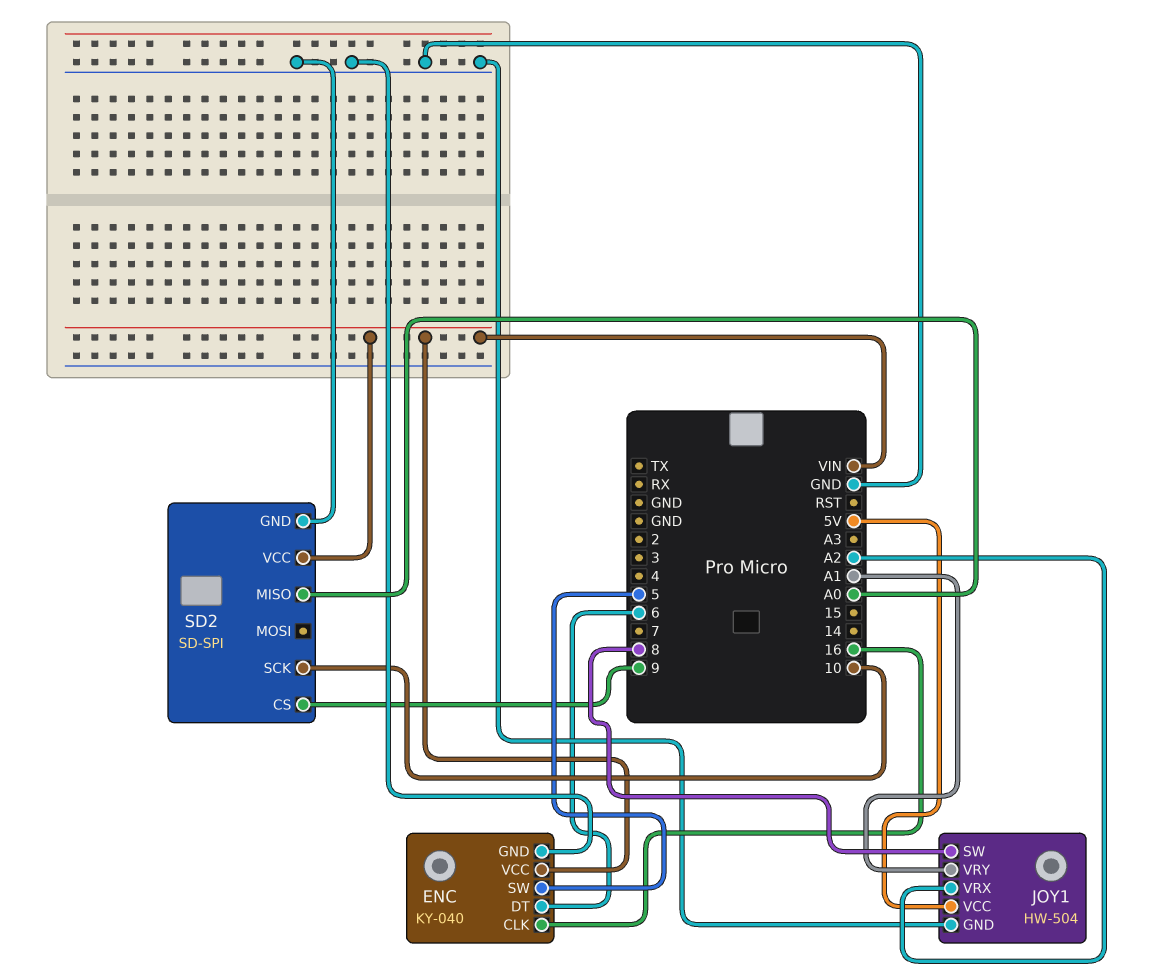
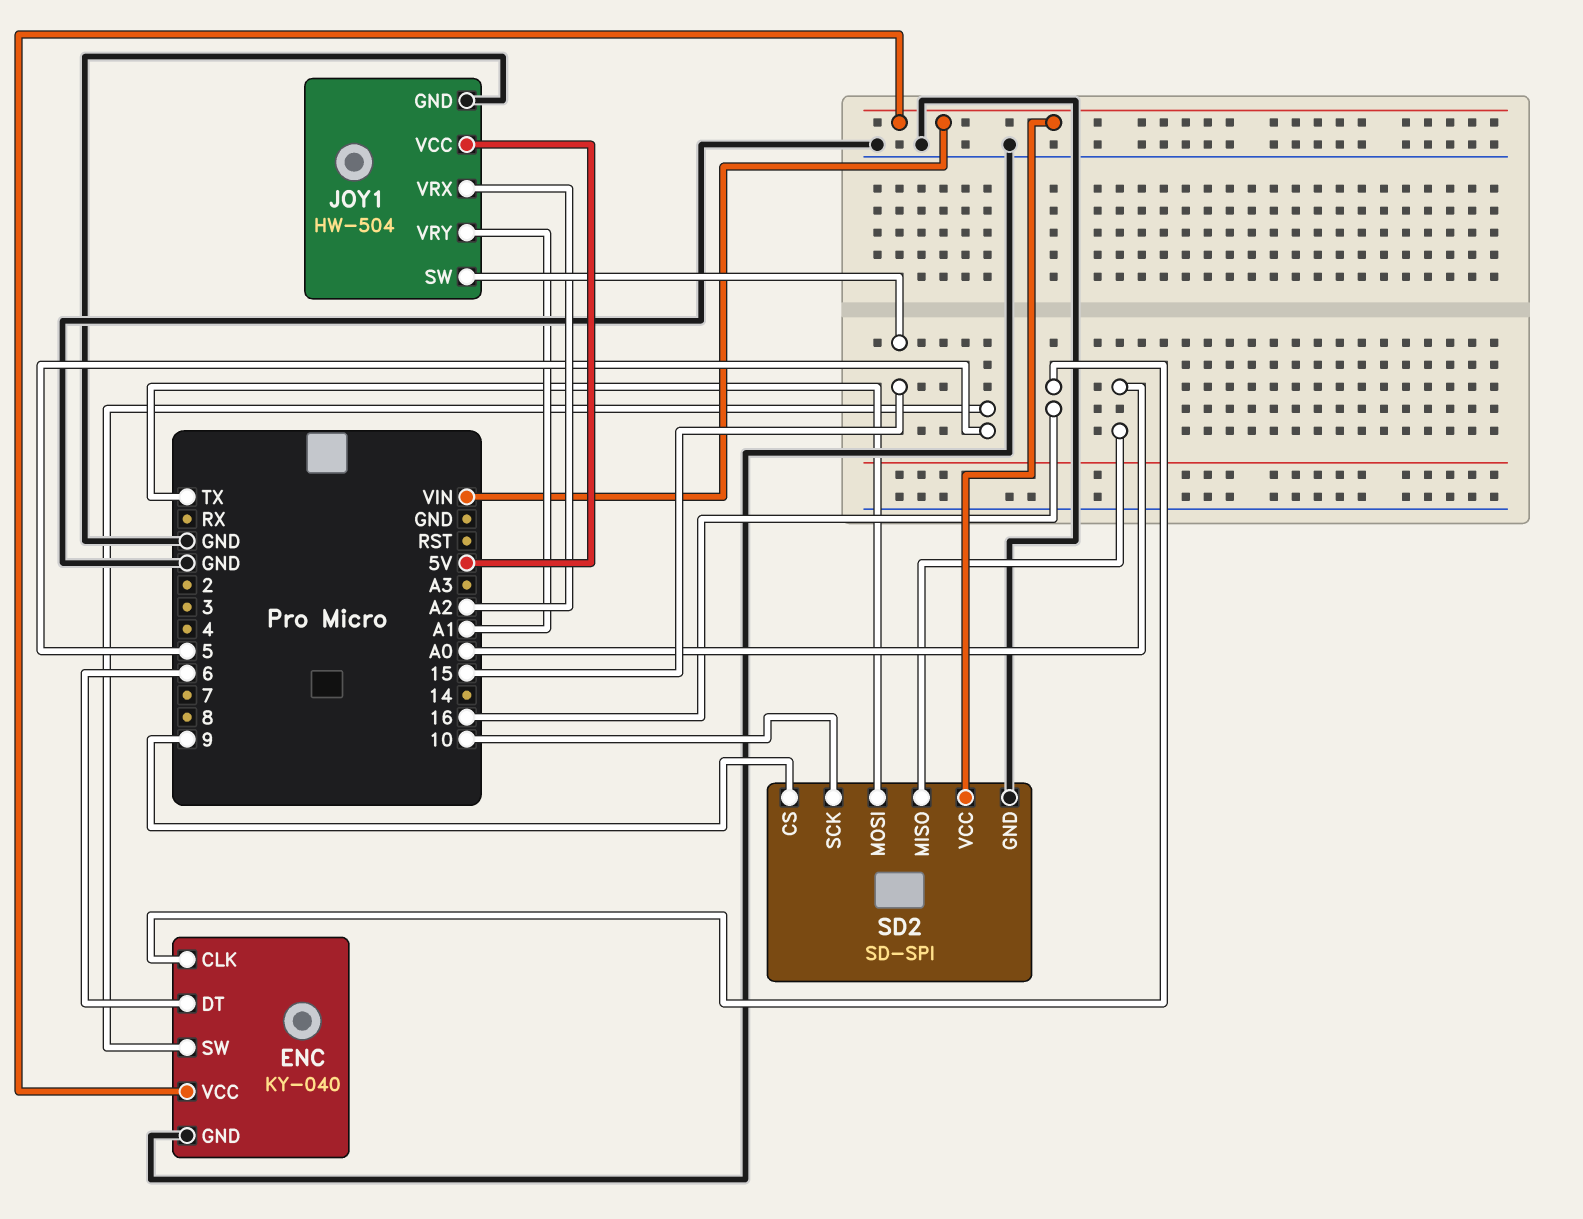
JOY1 pin SW: 8 -> 15
SD2 pin MOSI: none -> TX

